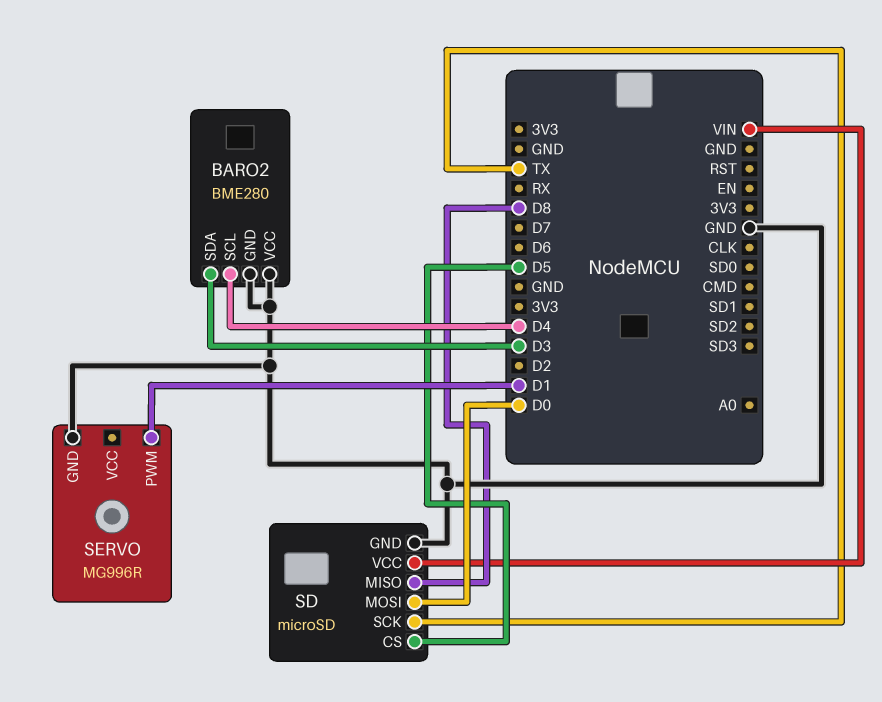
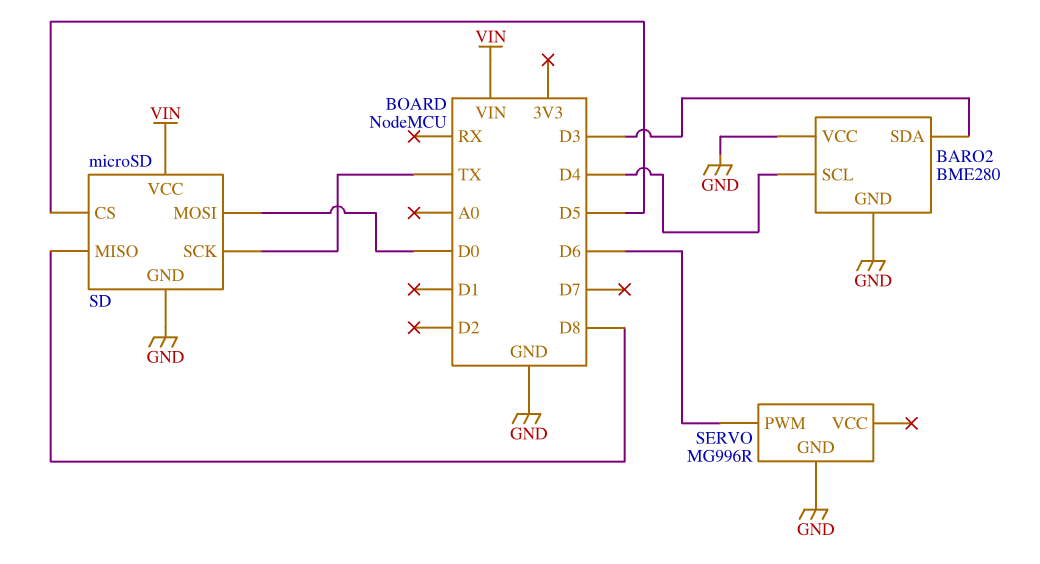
SERVO pin PWM: D1 -> D6

